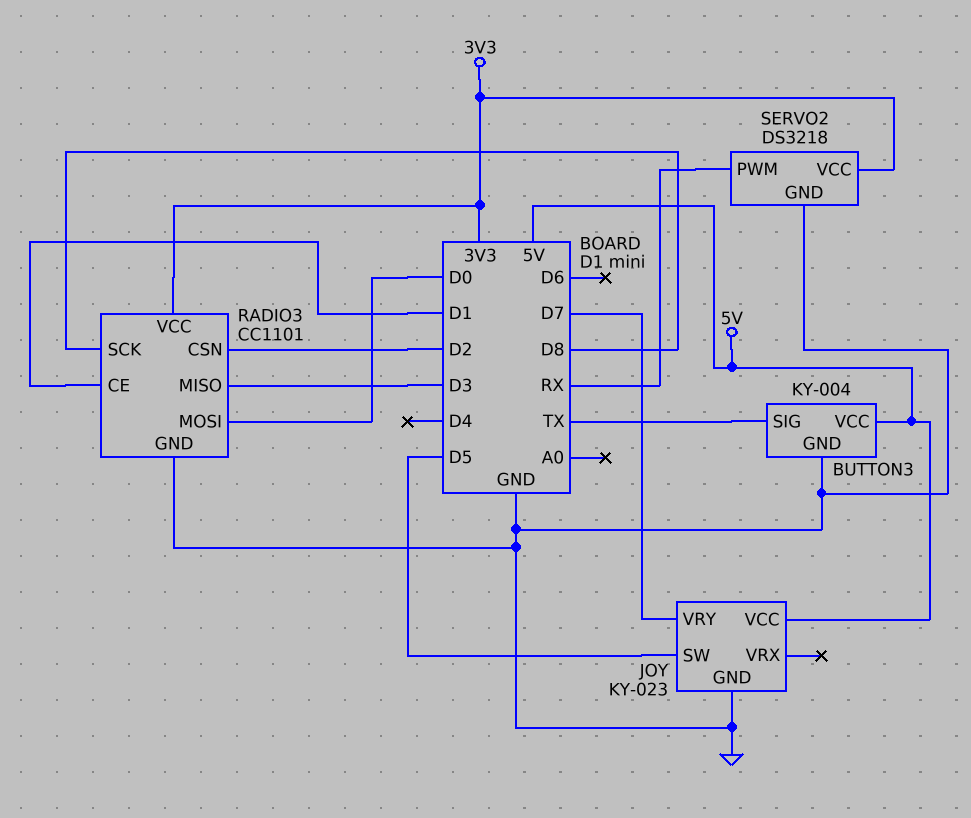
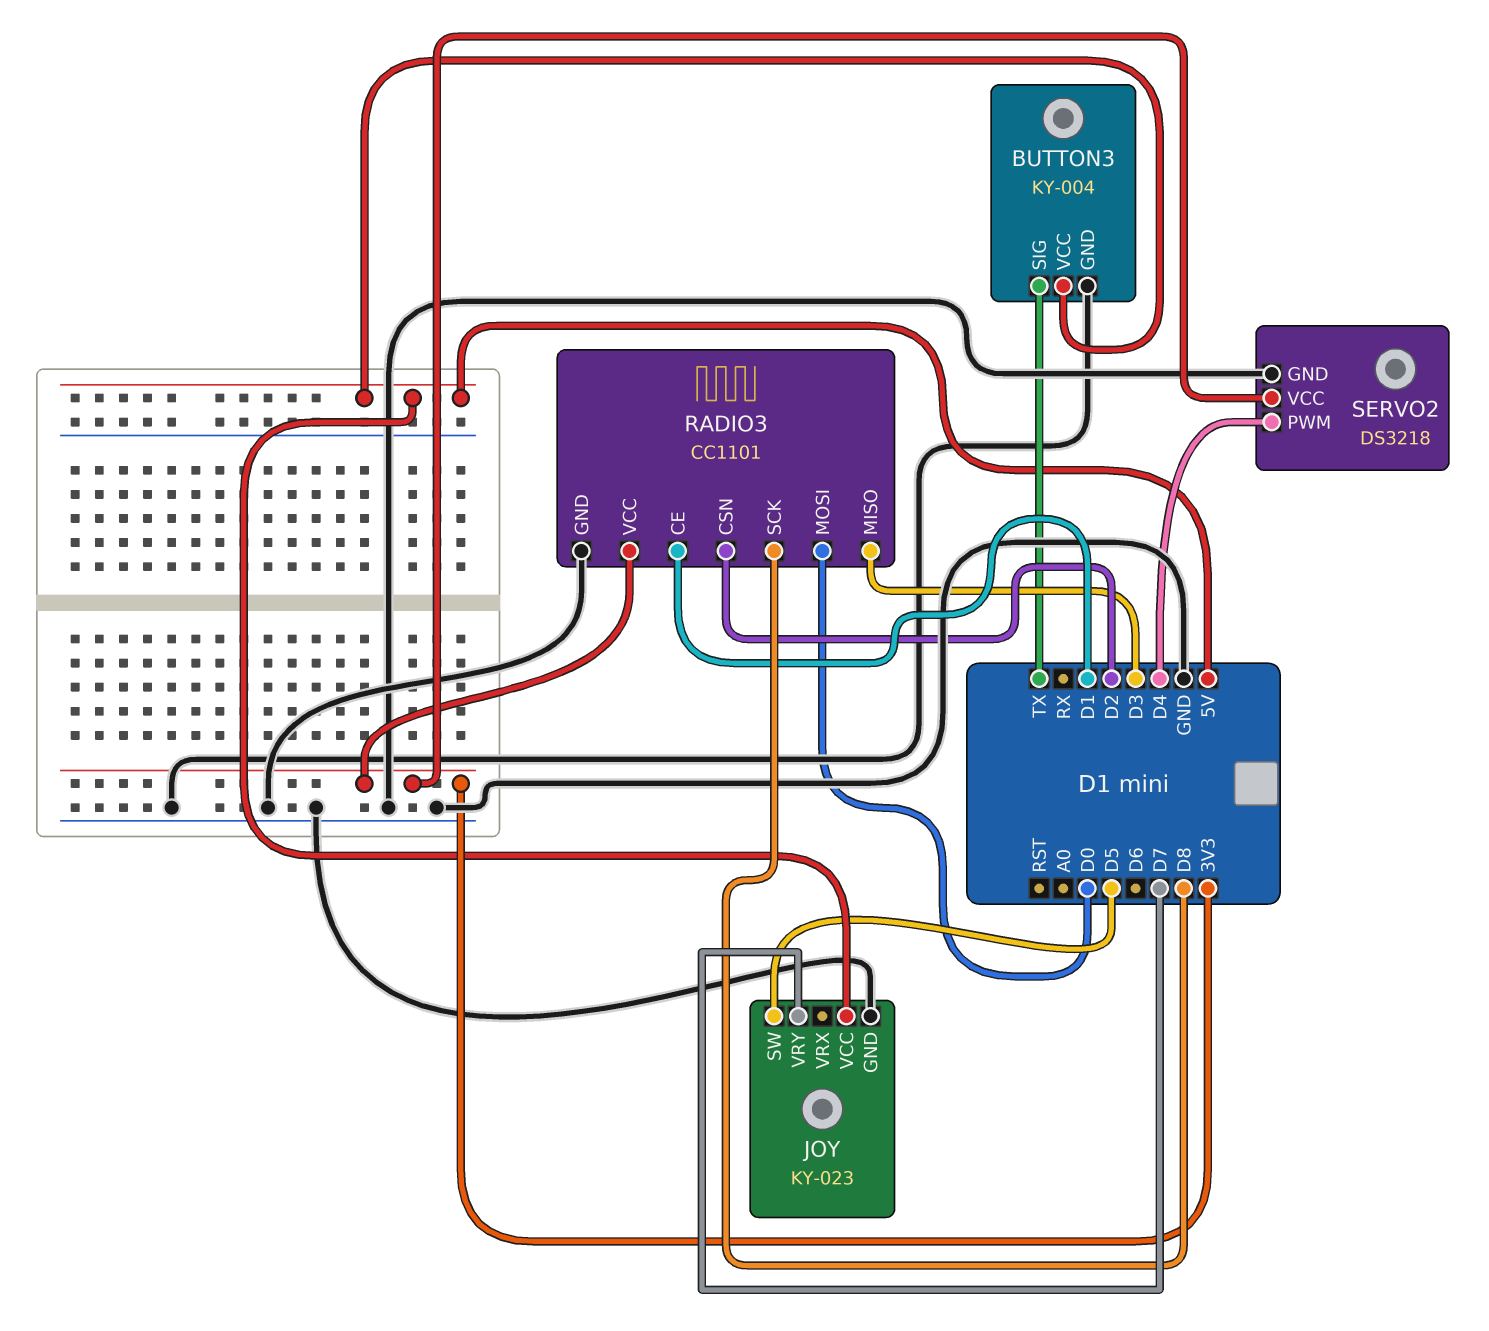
SERVO2 pin PWM: RX -> D4

